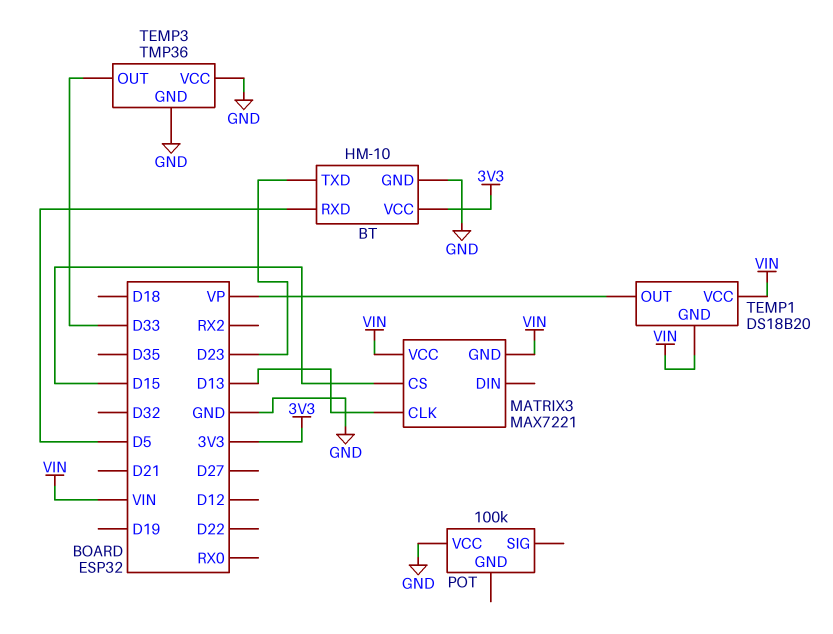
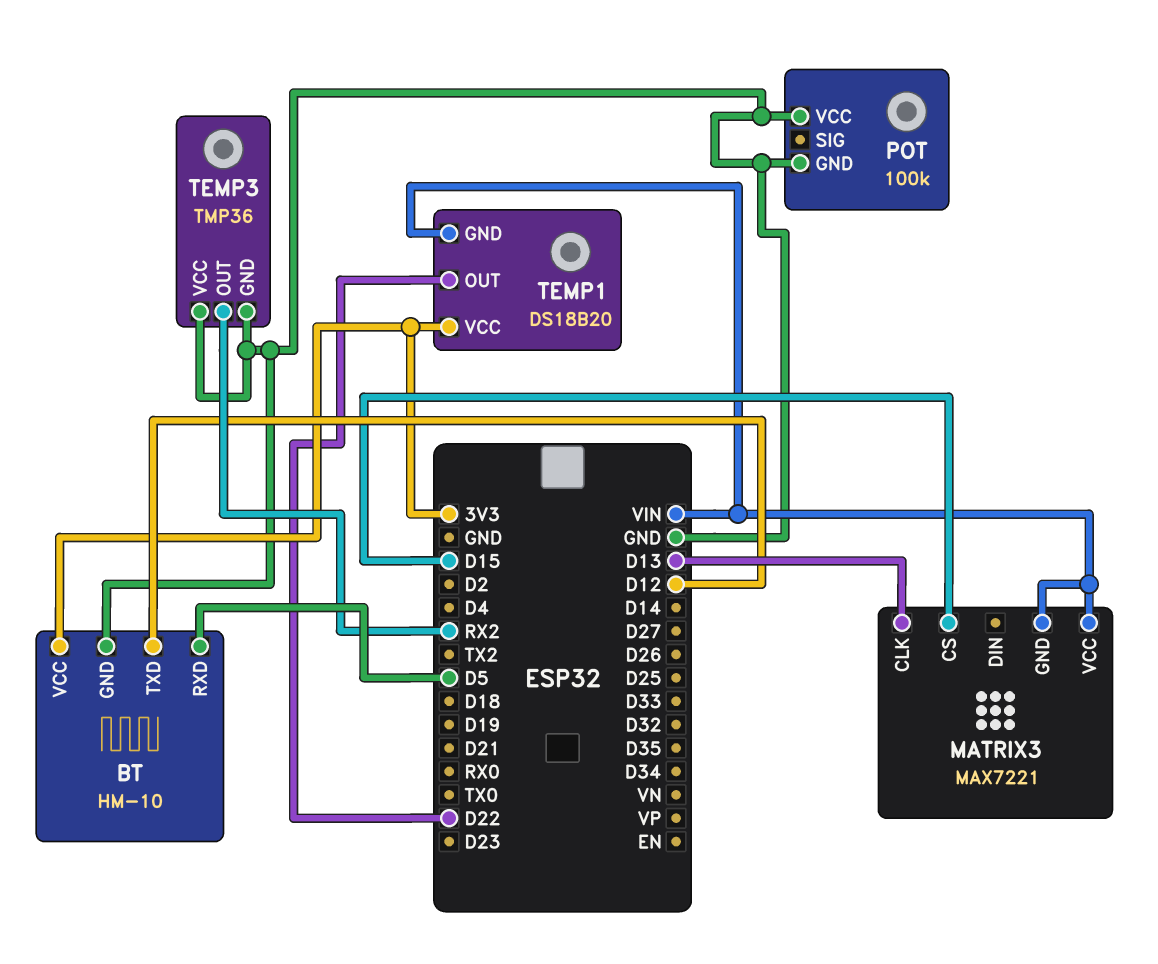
BT pin TXD: D23 -> D12
POT pin GND: none -> GND
TEMP1 pin OUT: VP -> D22
TEMP1 pin VCC: VIN -> 3V3
TEMP3 pin OUT: D33 -> RX2

